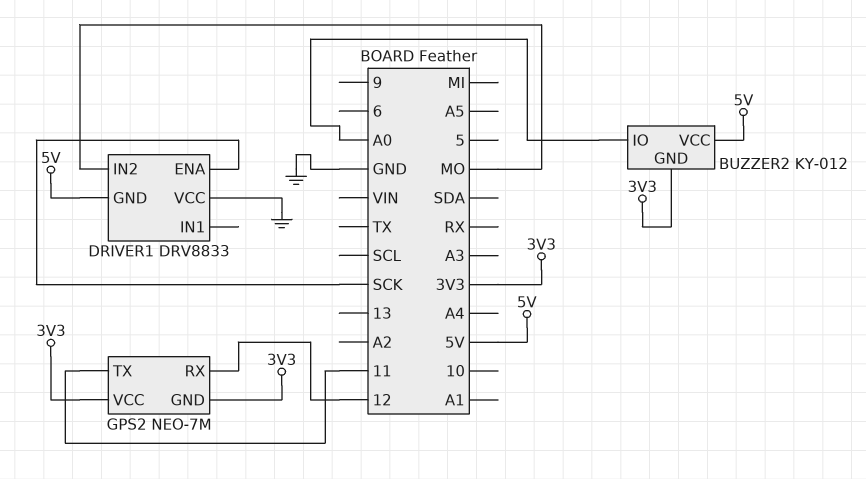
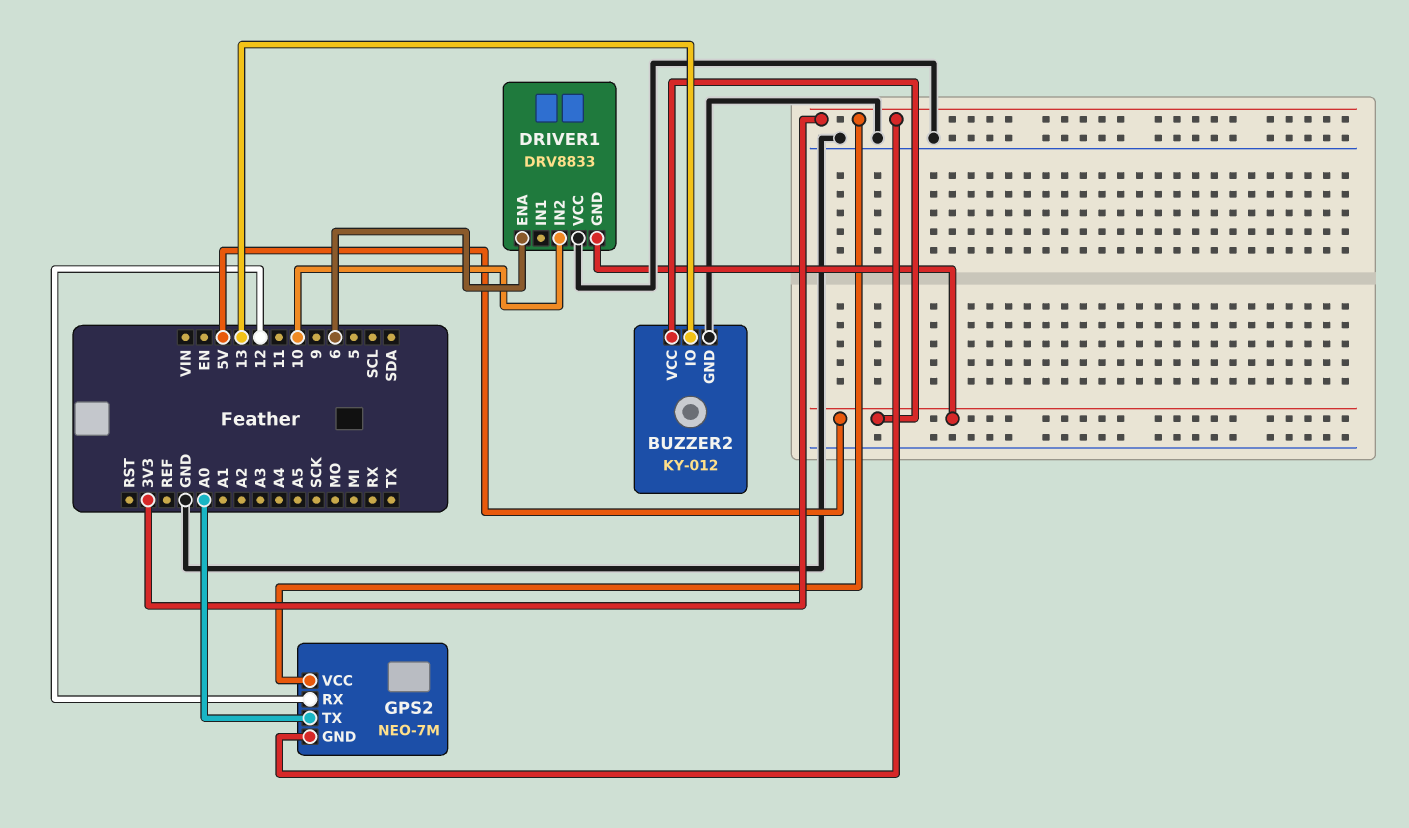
BUZZER2 pin GND: 3V3 -> GND
BUZZER2 pin IO: A0 -> 13
DRIVER1 pin ENA: SCK -> 6
DRIVER1 pin IN2: MO -> 10
GPS2 pin TX: 11 -> A0

